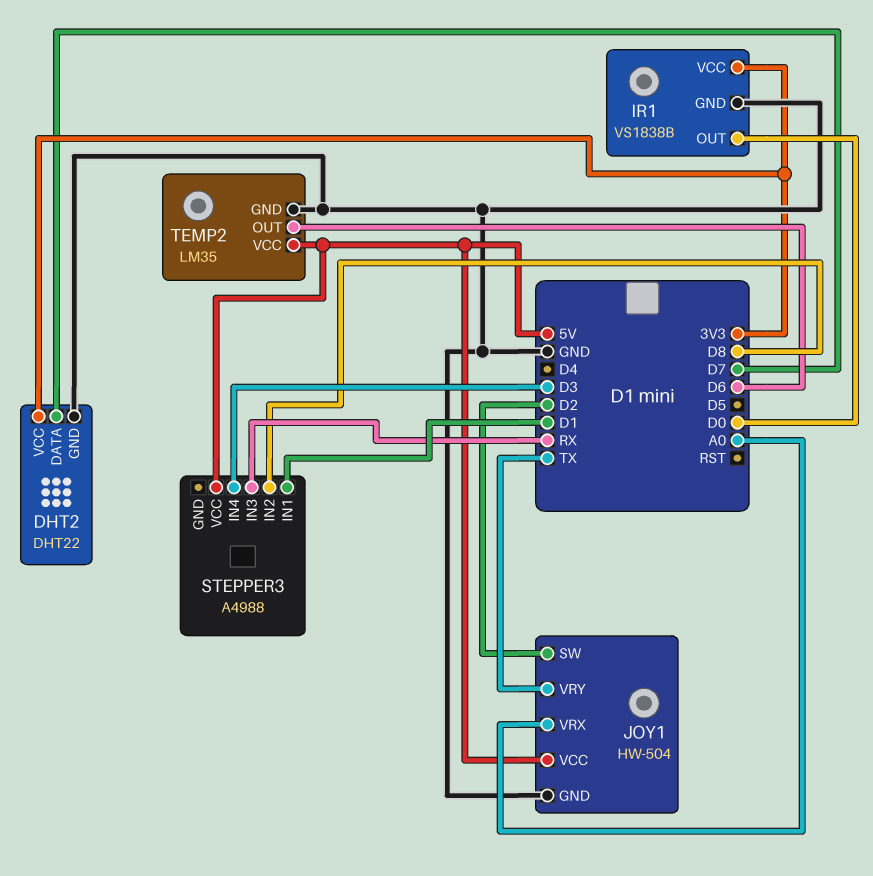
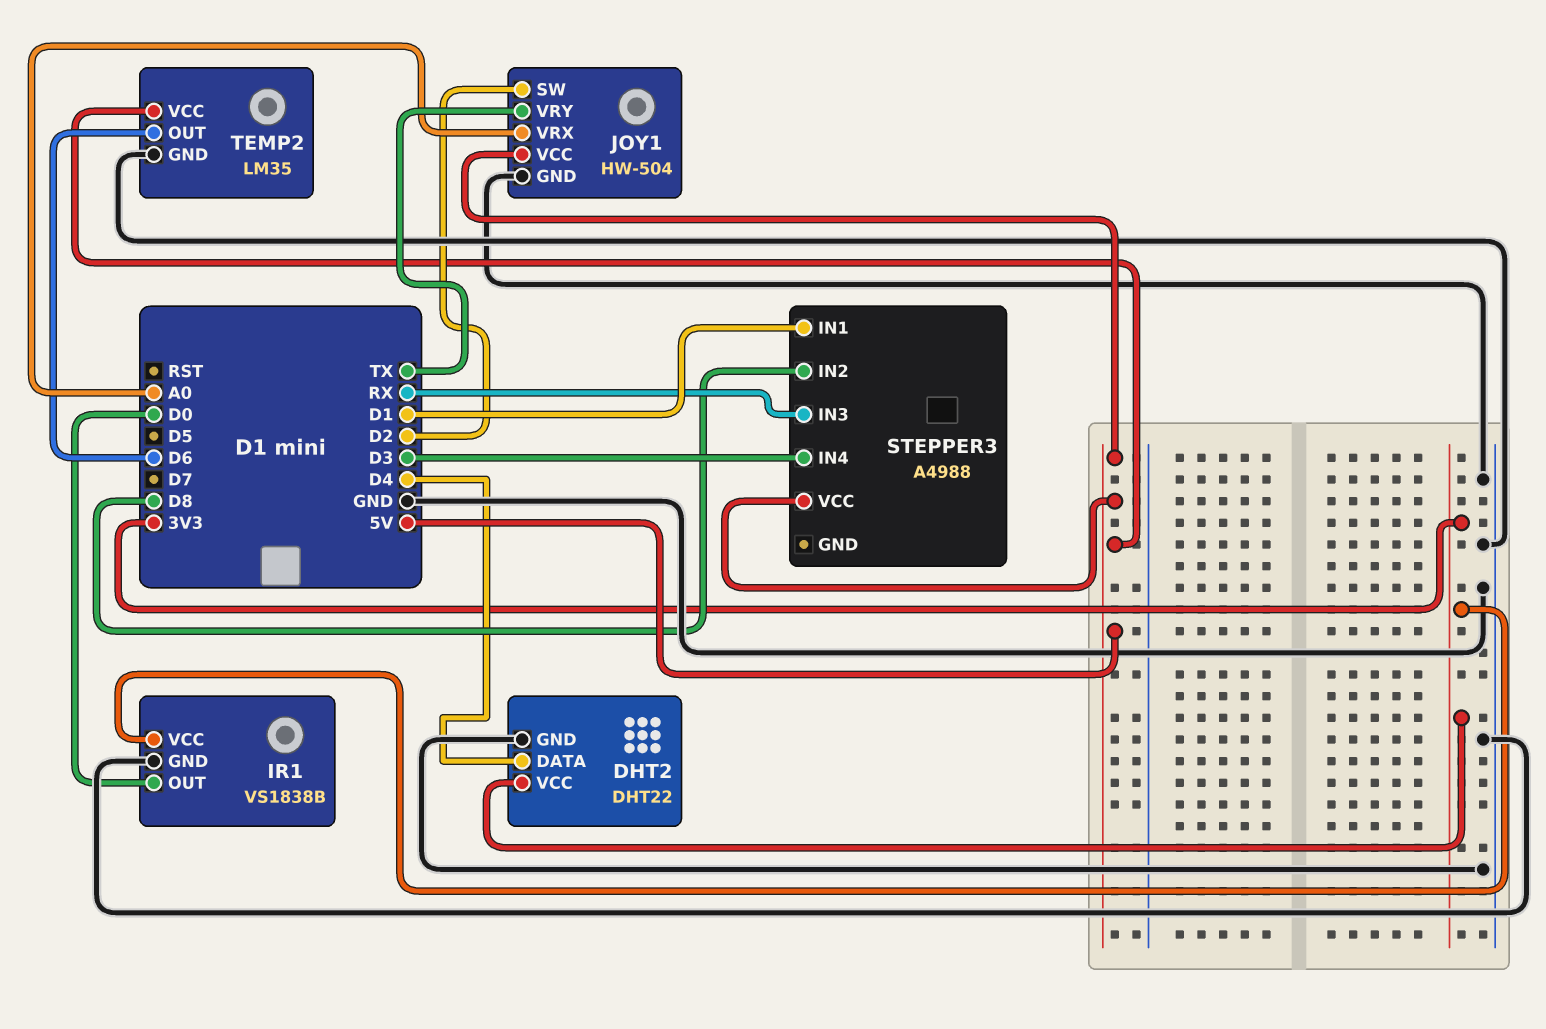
DHT2 pin DATA: D7 -> D4

